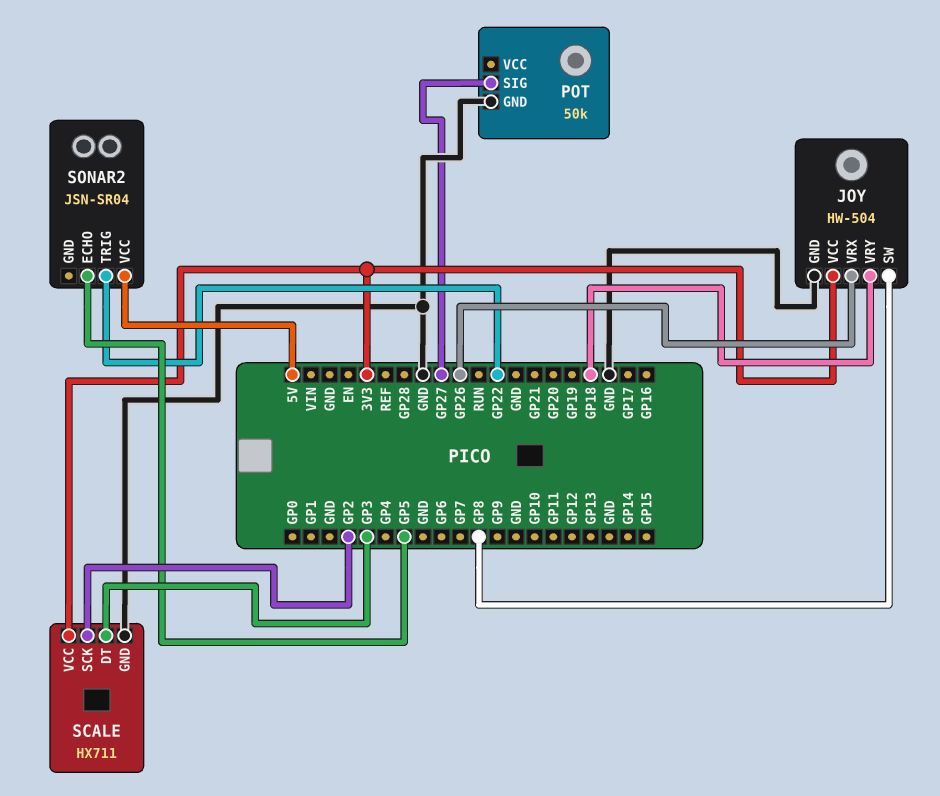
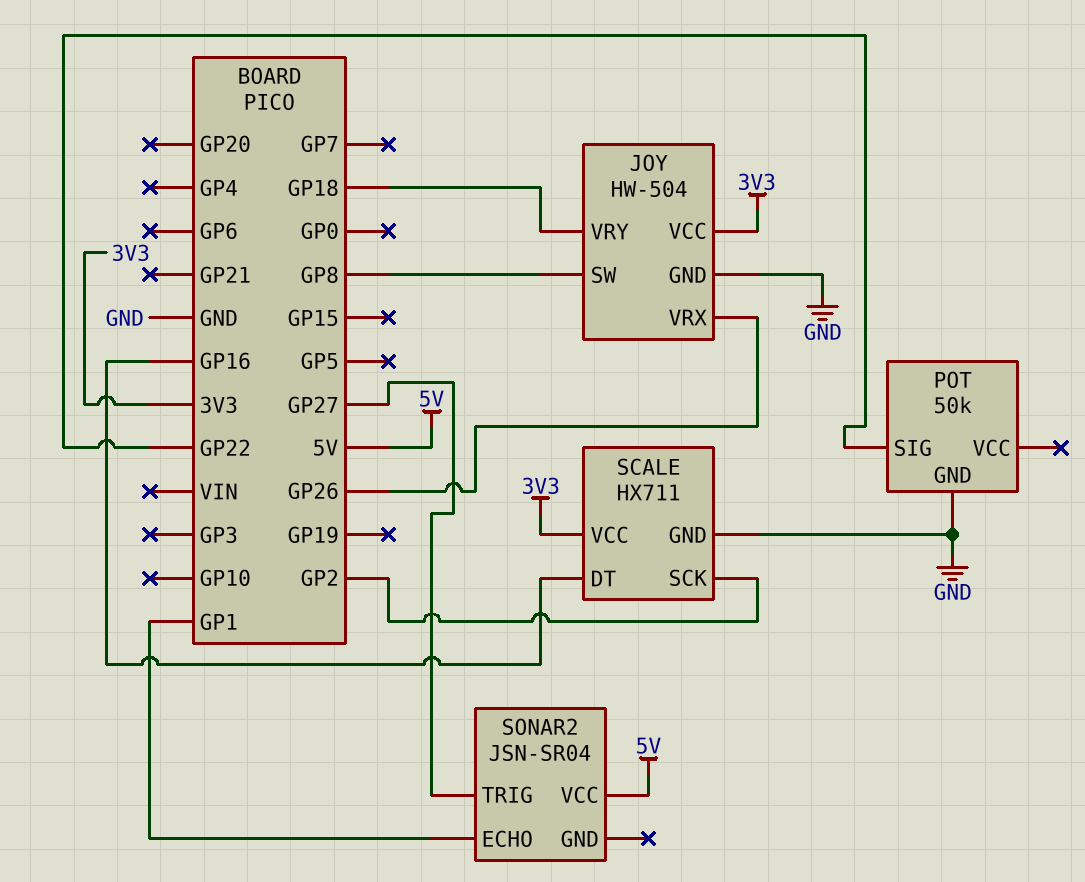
POT pin SIG: GP27 -> GP22
SCALE pin DT: GP3 -> GP16
SONAR2 pin ECHO: GP5 -> GP1
SONAR2 pin TRIG: GP22 -> GP27

